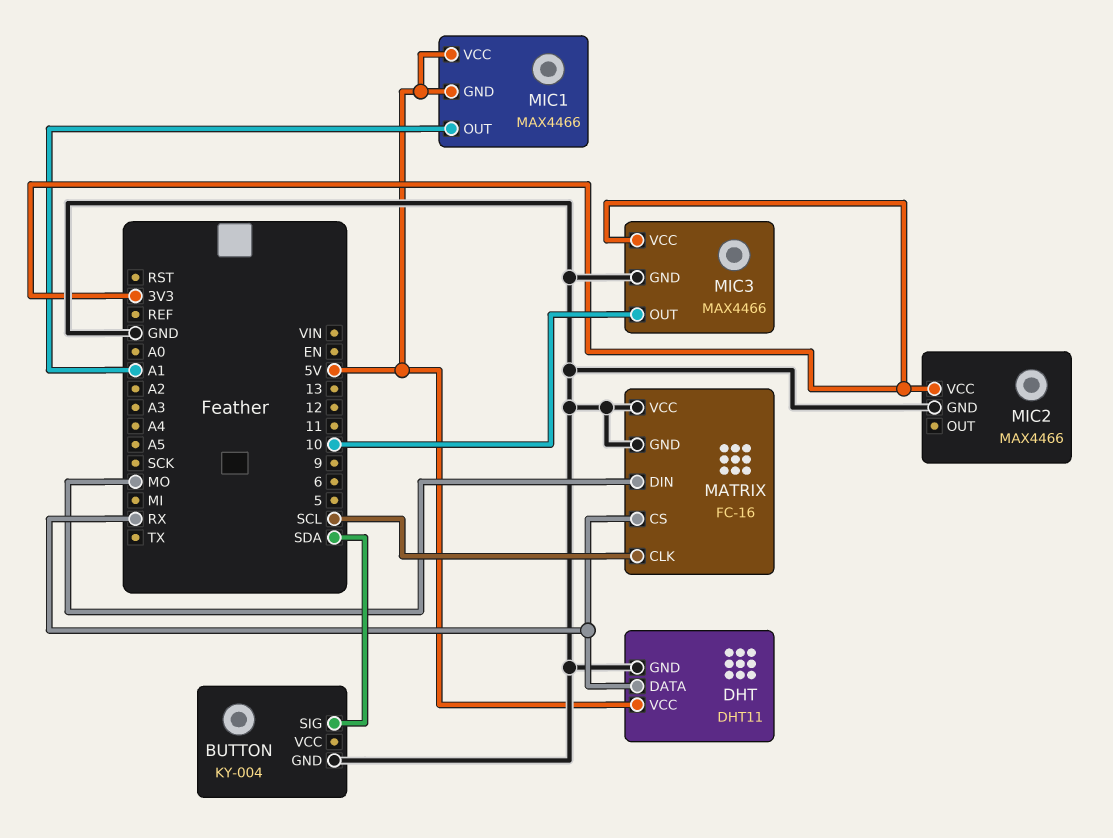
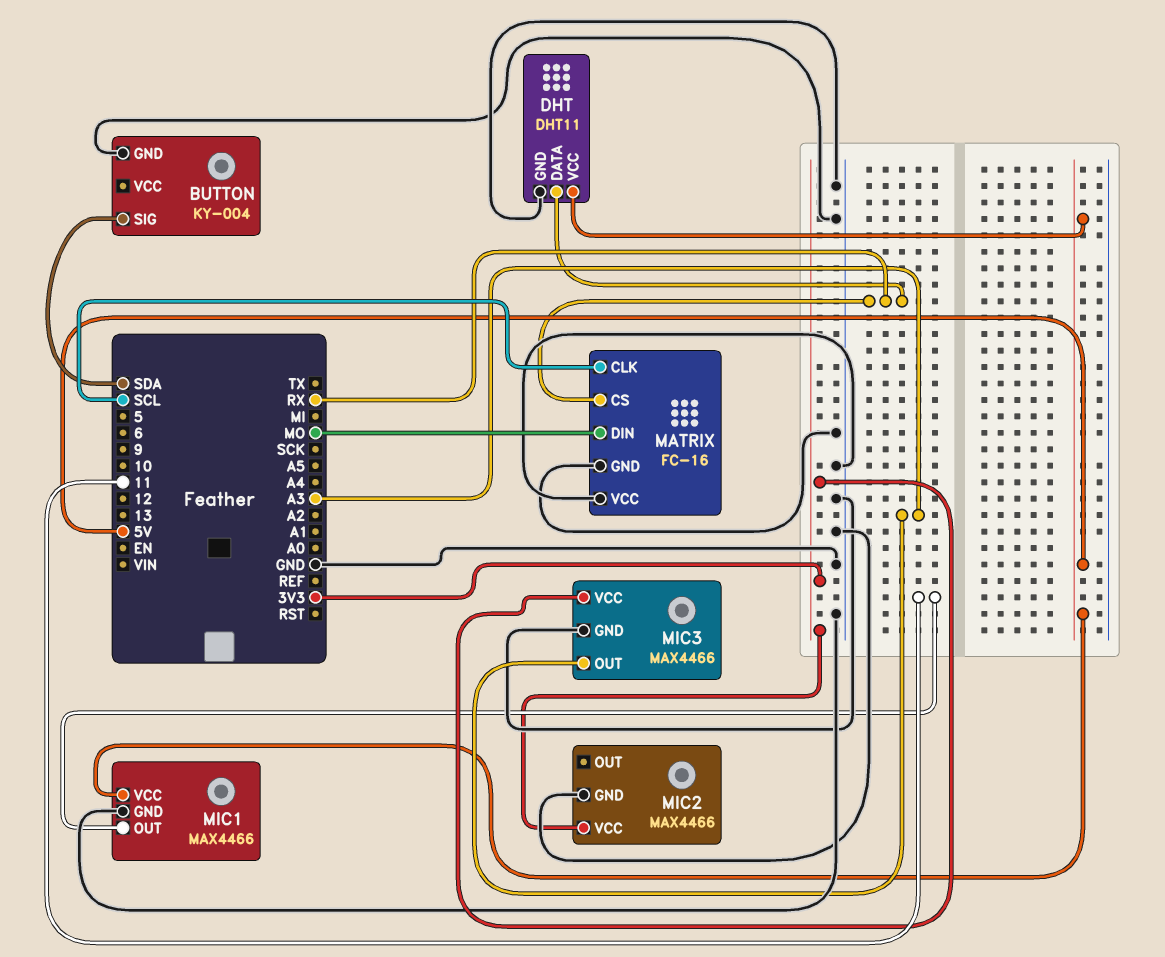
MIC1 pin GND: 5V -> GND
MIC1 pin OUT: A1 -> 11
MIC3 pin OUT: 10 -> A3

